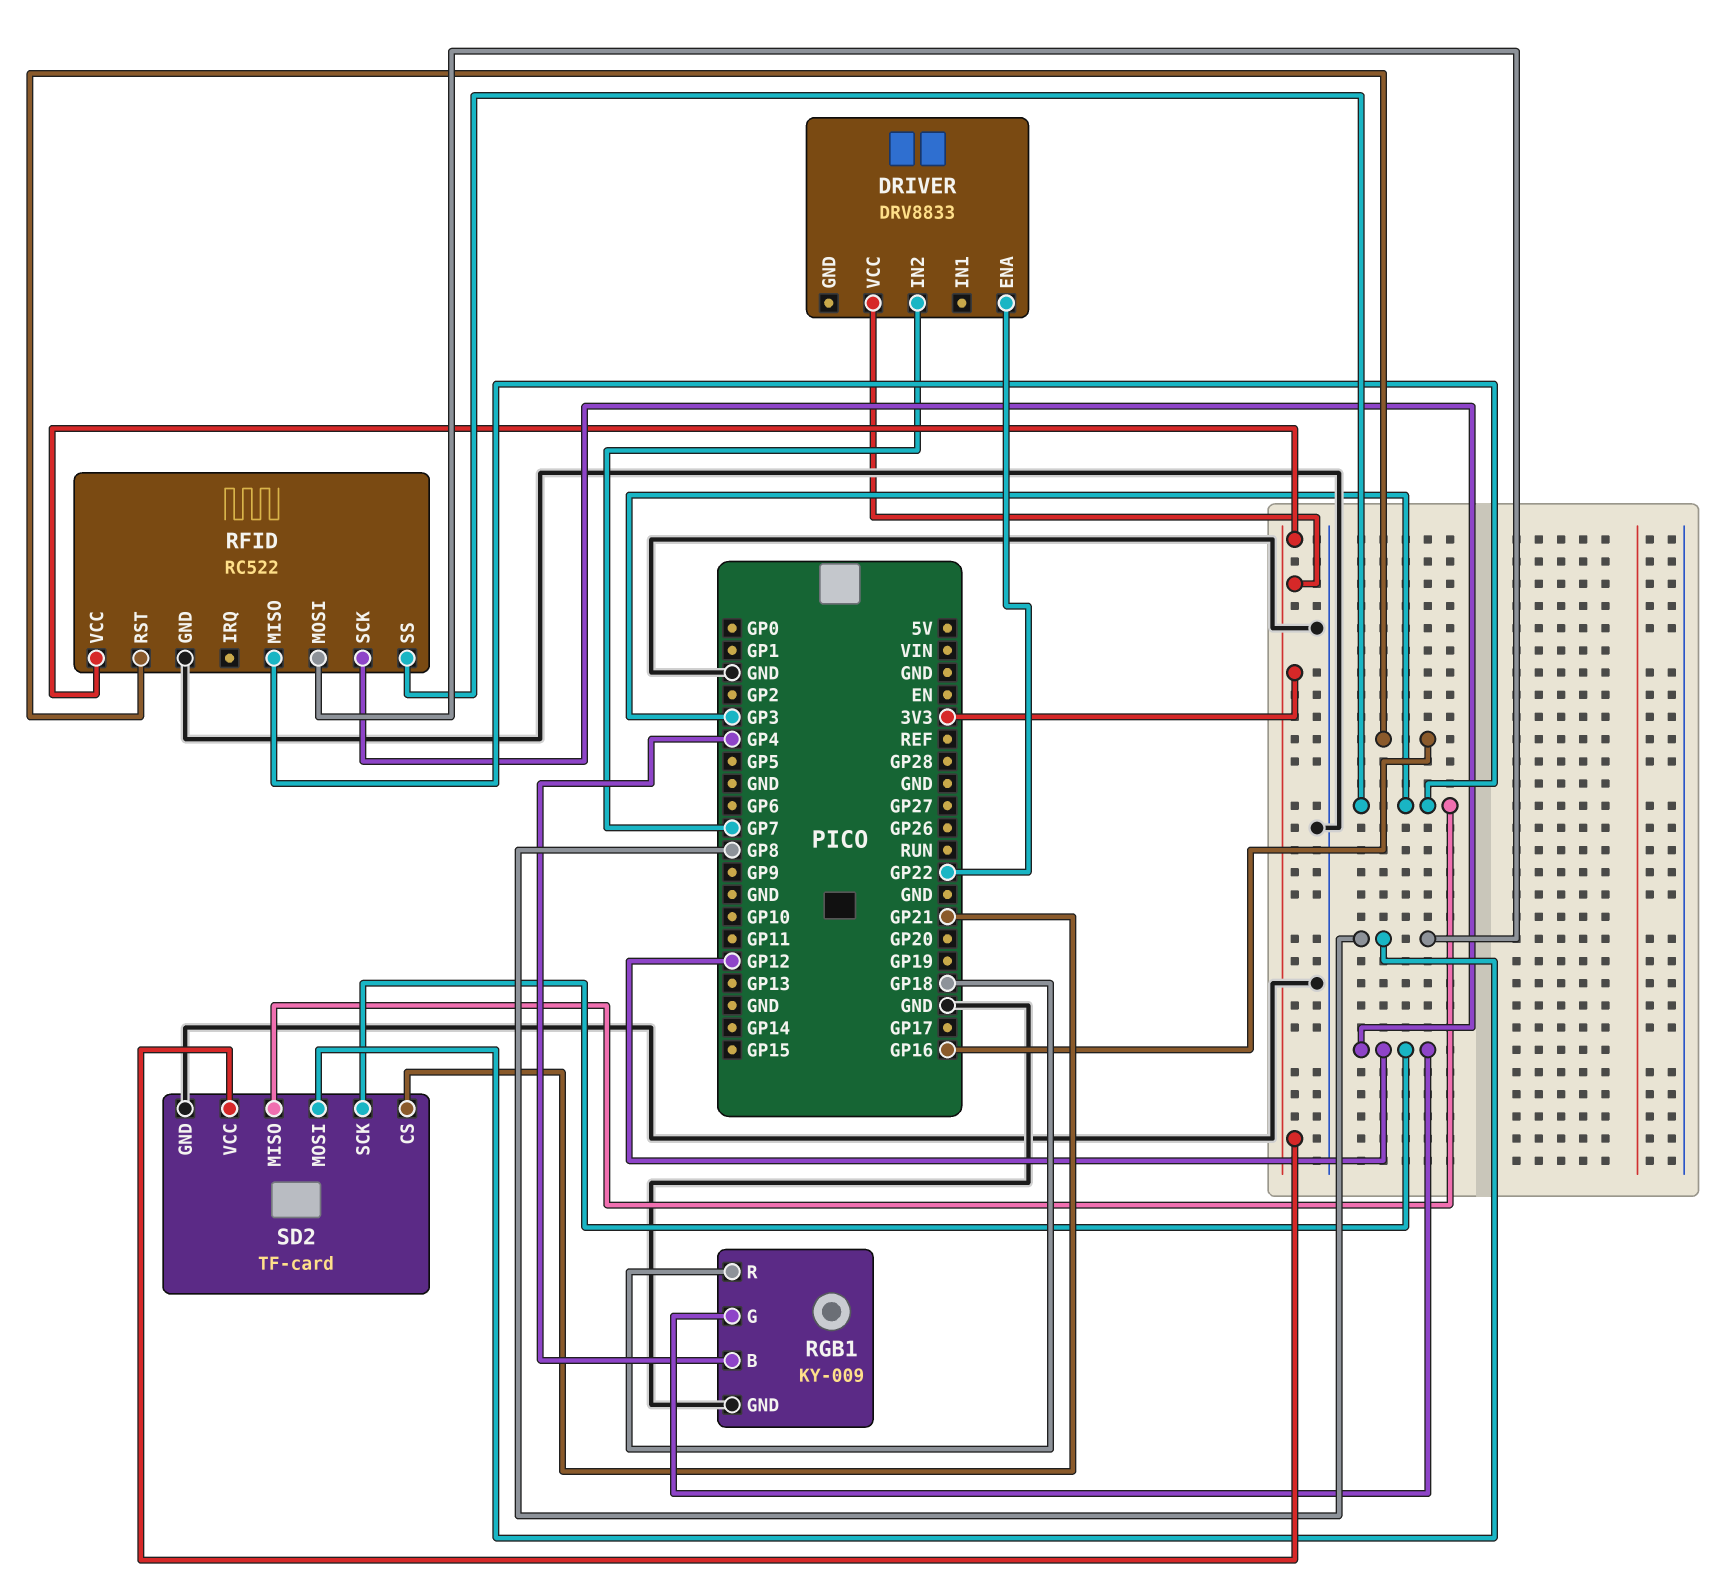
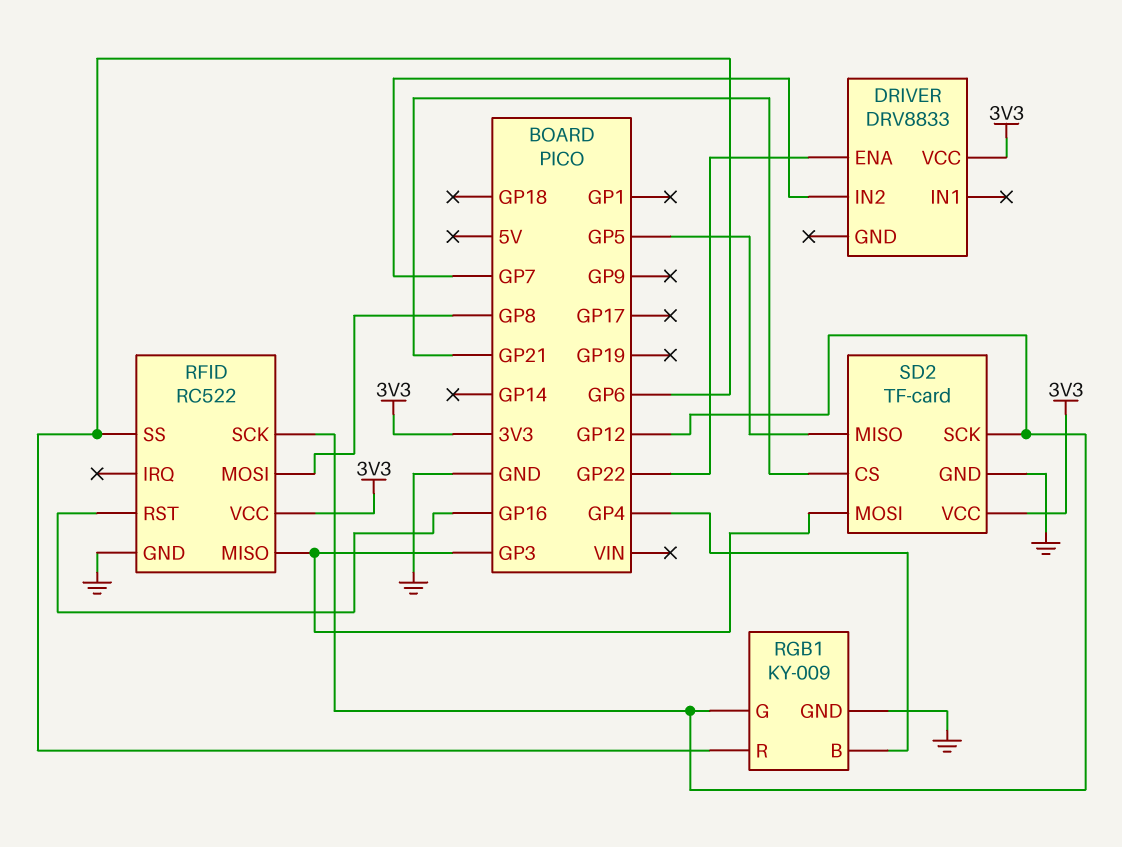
RFID pin SS: GP3 -> GP6
RGB1 pin R: GP18 -> GP6
SD2 pin MISO: GP3 -> GP5
SD2 pin MOSI: GP8 -> GP3

